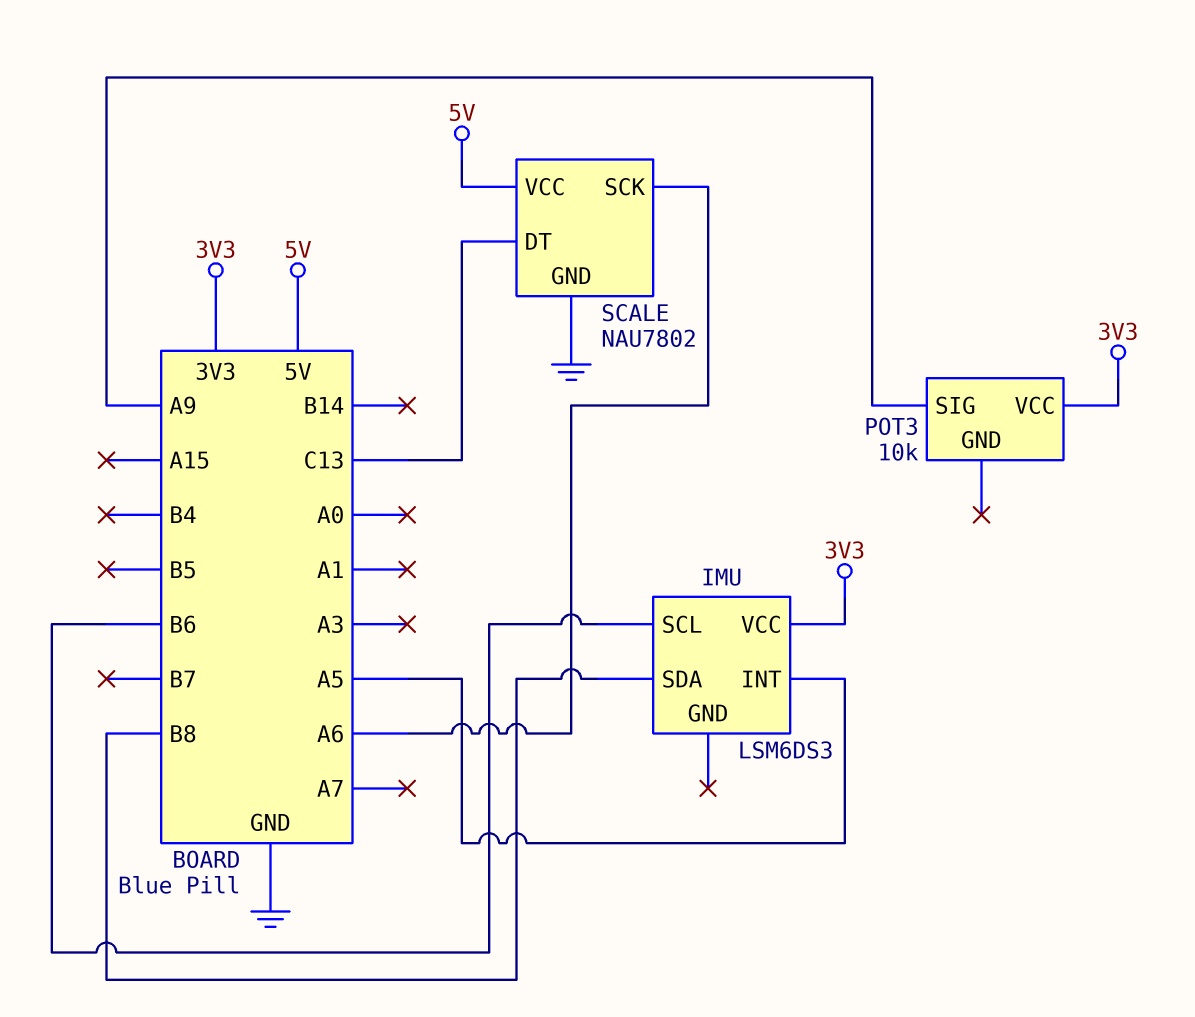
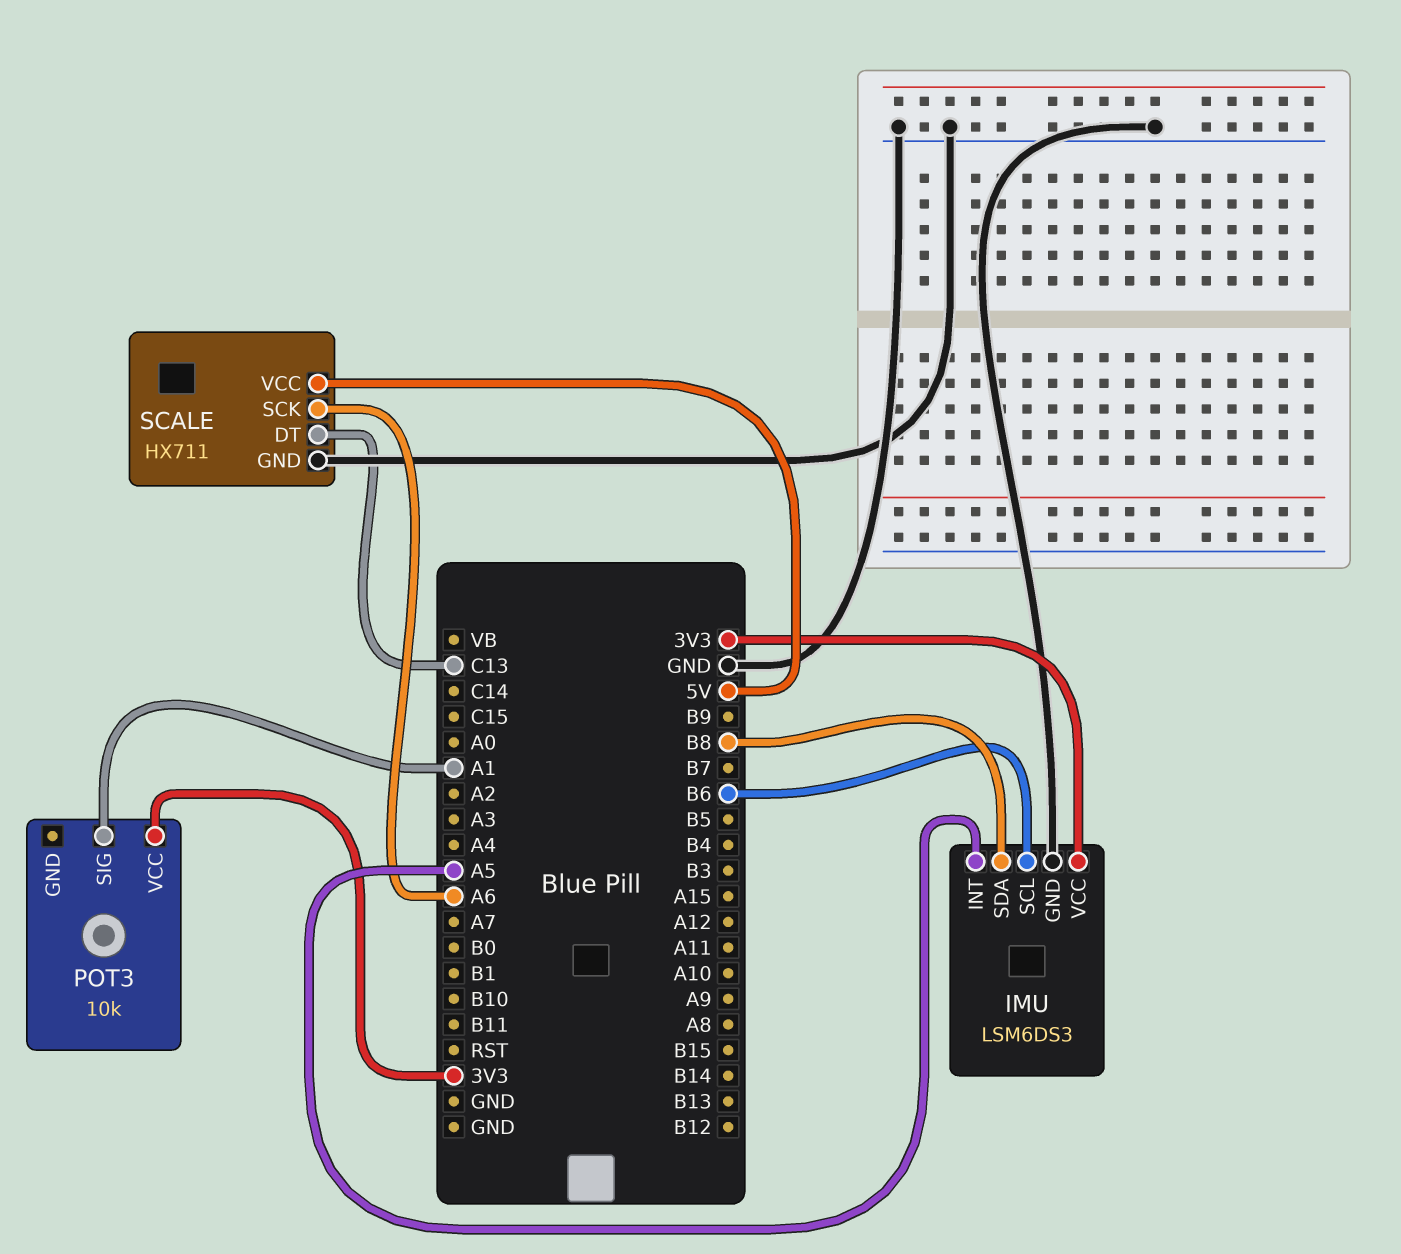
IMU pin GND: none -> GND
POT3 pin SIG: A9 -> A1
SCALE: NAU7802 -> HX711

